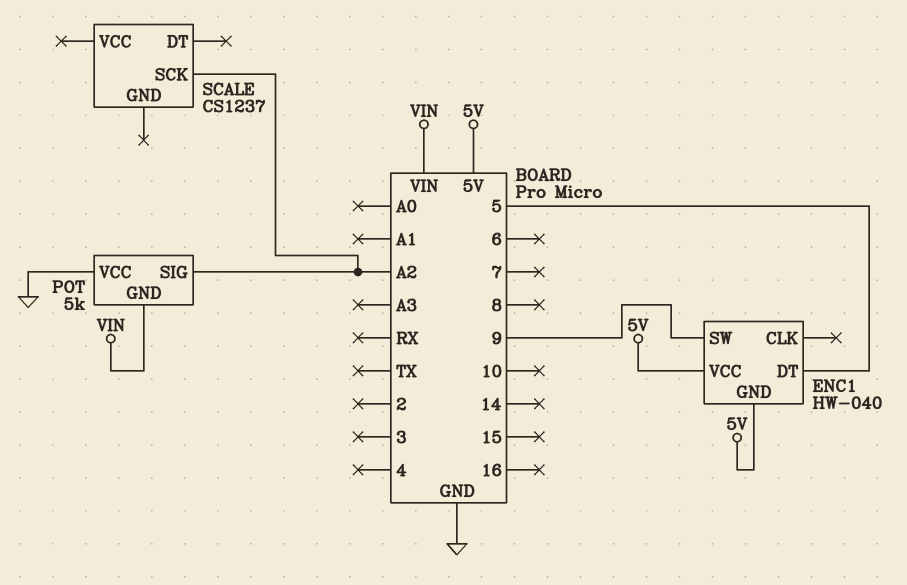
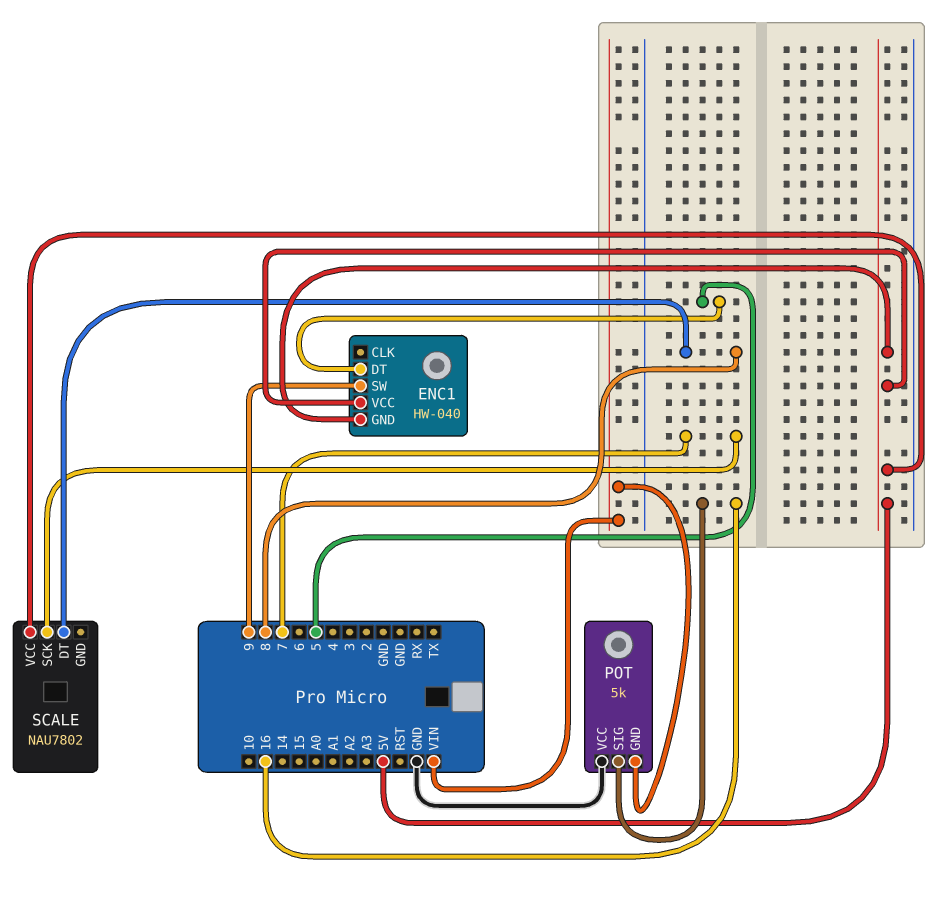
POT pin SIG: A2 -> 16
SCALE: CS1237 -> NAU7802
SCALE pin DT: none -> 8
SCALE pin SCK: A2 -> 7
SCALE pin VCC: none -> 5V

